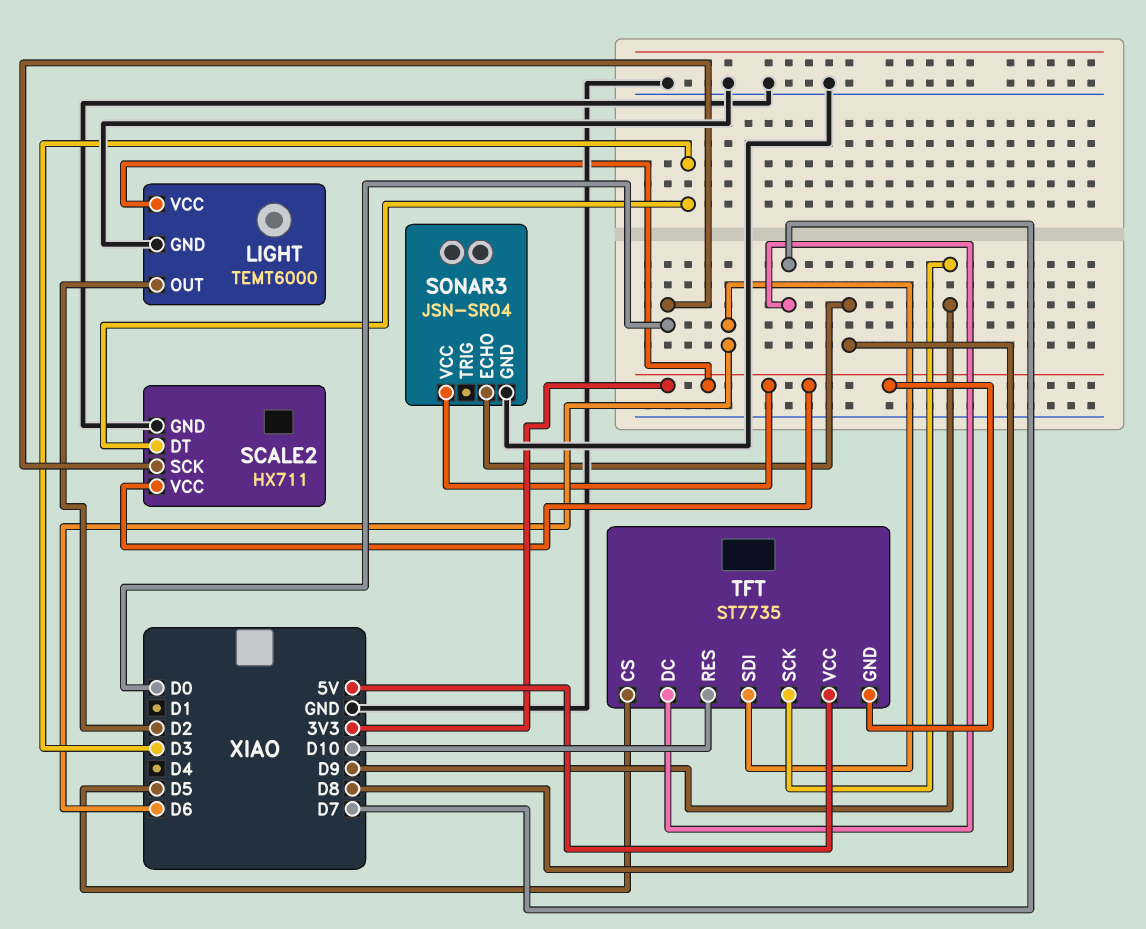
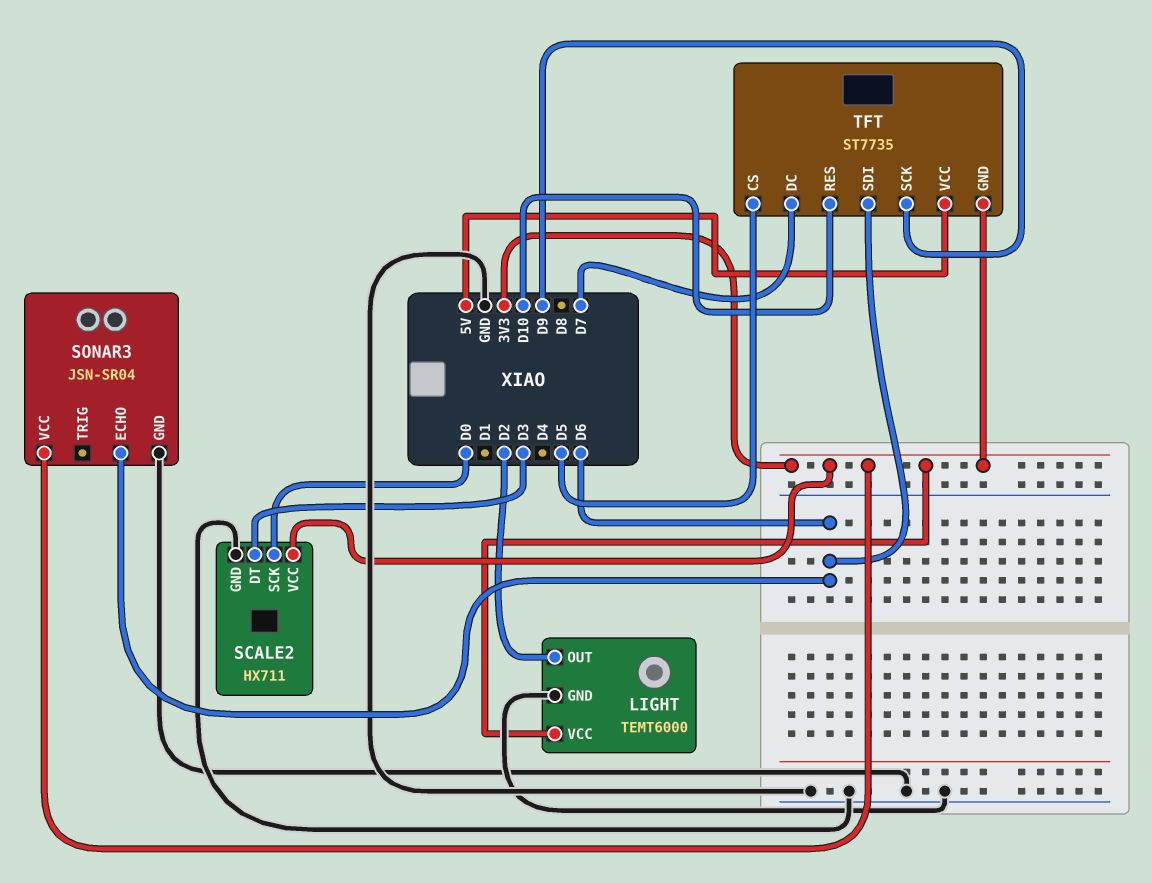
SONAR3 pin ECHO: D8 -> D6

